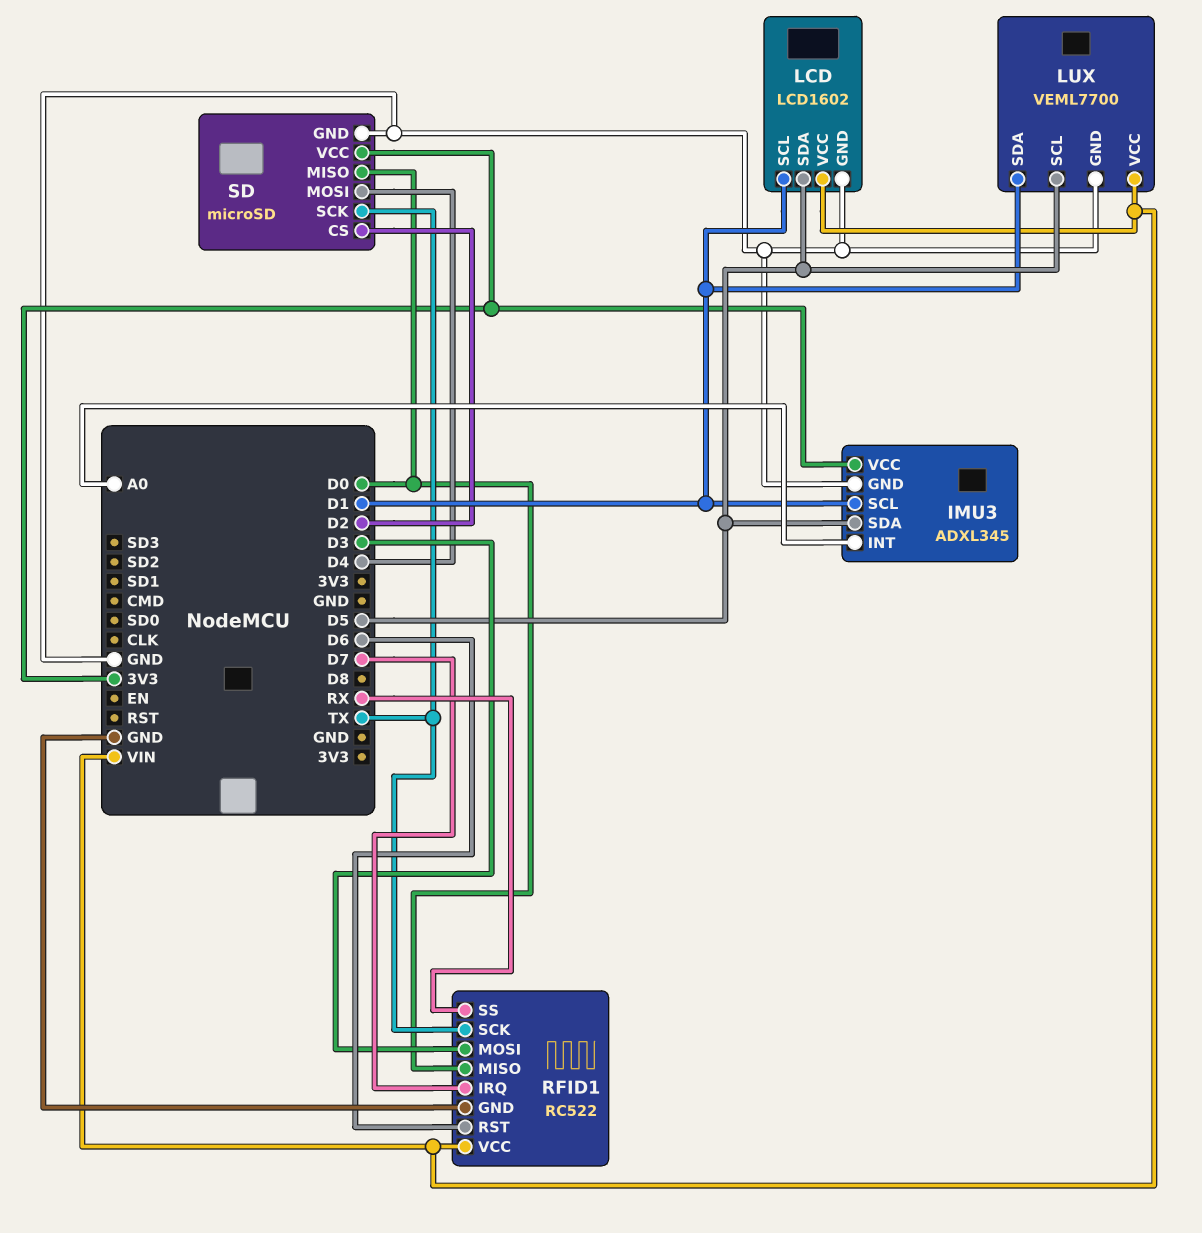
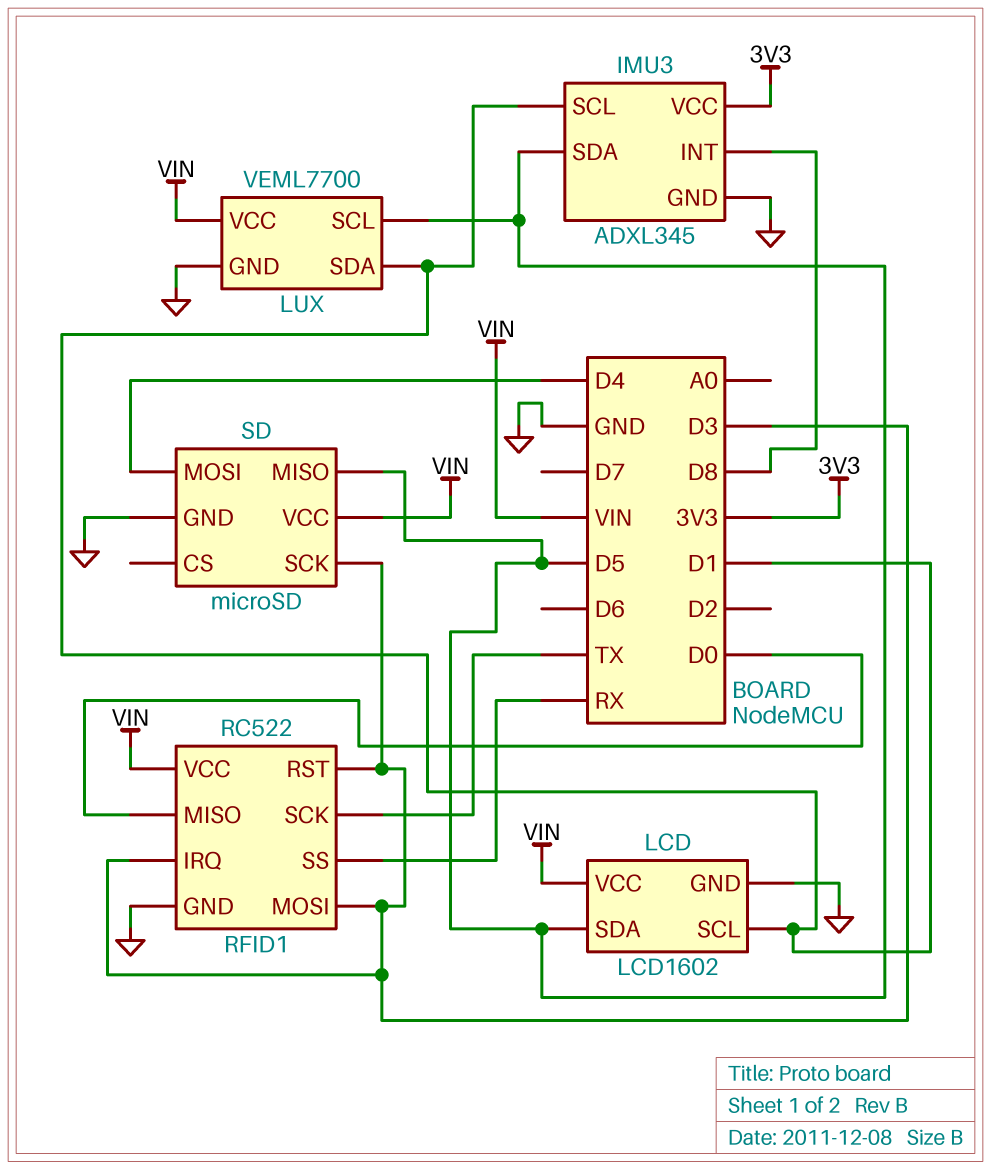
IMU3 pin INT: A0 -> D8
RFID1 pin IRQ: D7 -> D3
RFID1 pin RST: D6 -> D3
SD pin CS: D2 -> none
SD pin MISO: D0 -> D5
SD pin SCK: TX -> D3
SD pin VCC: 3V3 -> VIN

